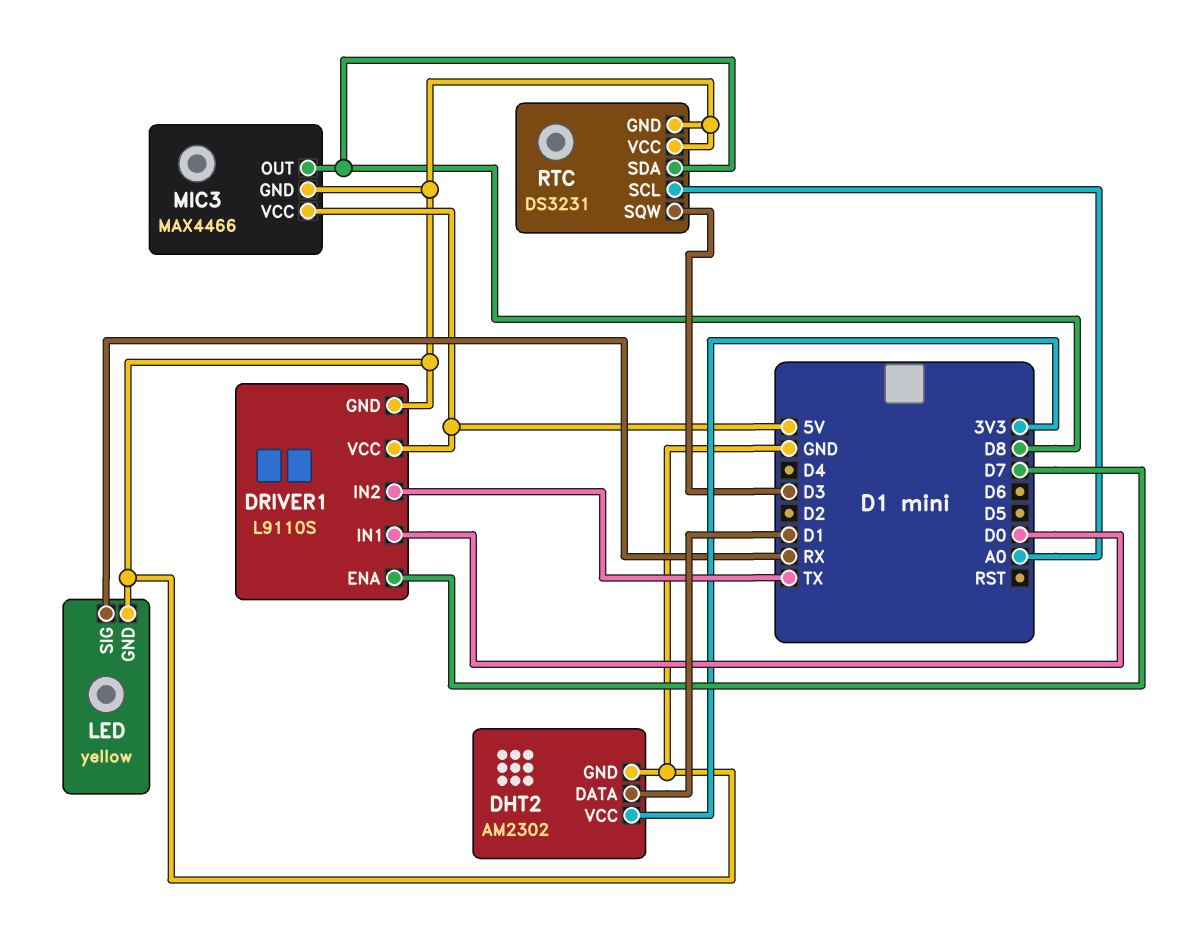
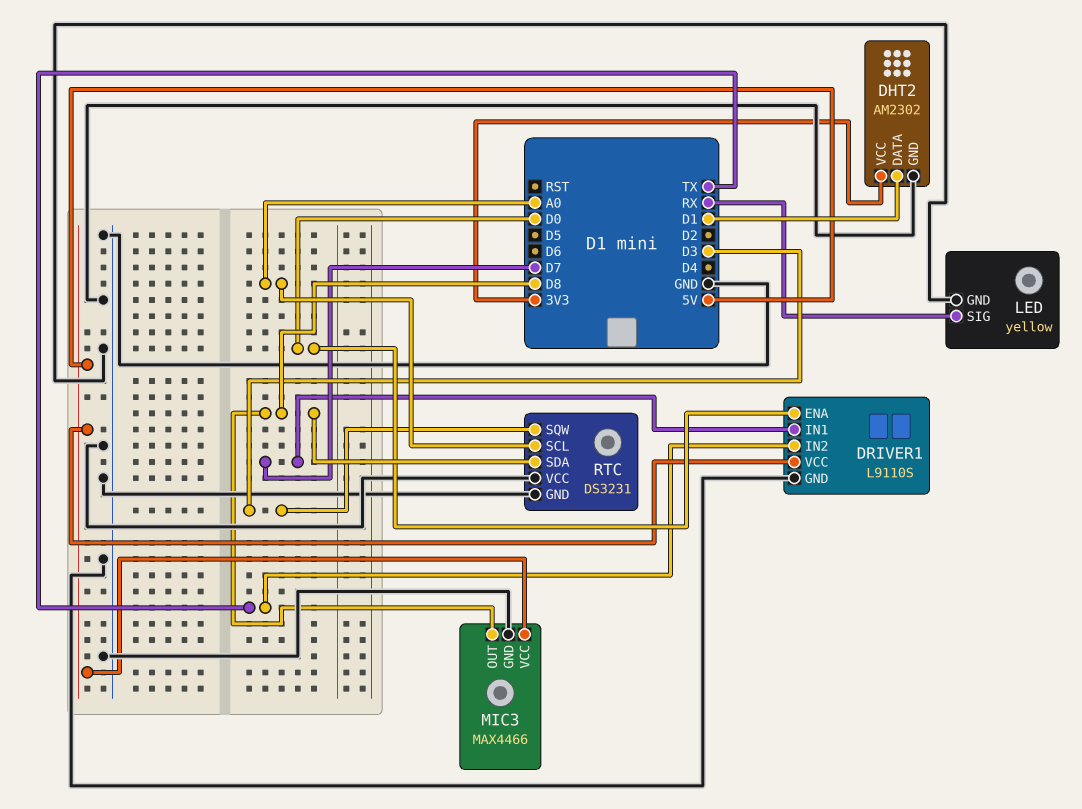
DRIVER1 pin ENA: D7 -> D0
DRIVER1 pin IN1: D0 -> D7

